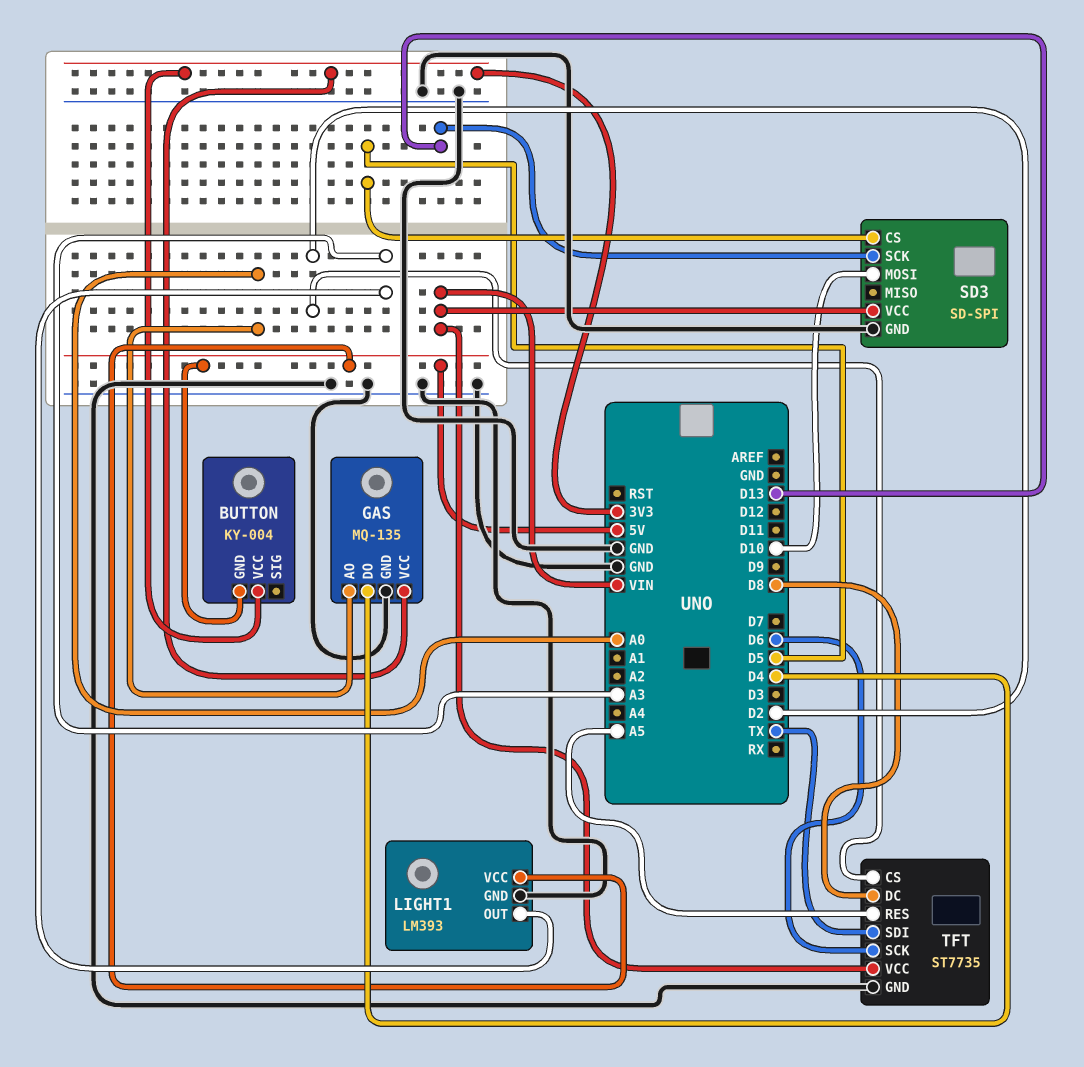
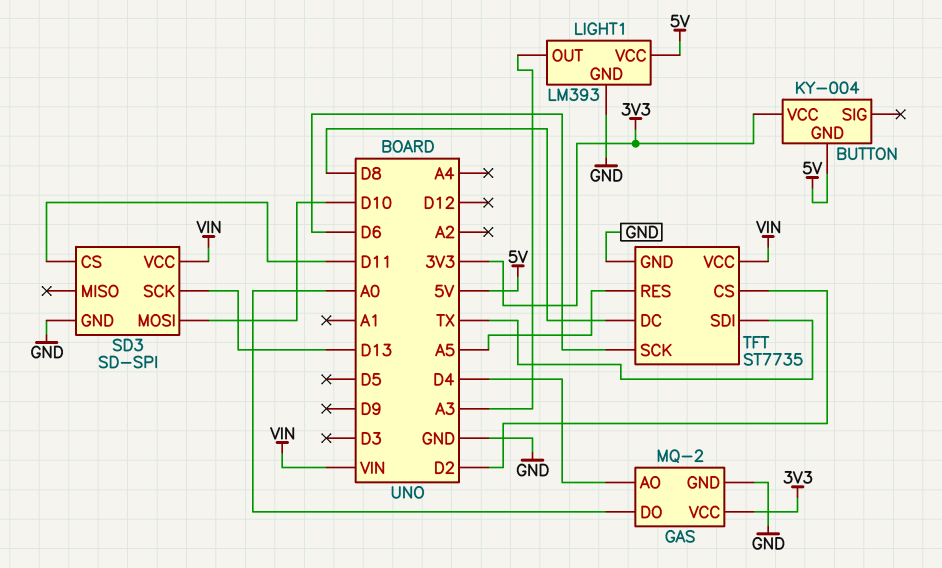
GAS: MQ-135 -> MQ-2
GAS pin AO: A0 -> D4
GAS pin DO: D4 -> A0
SD3 pin CS: D5 -> D11

